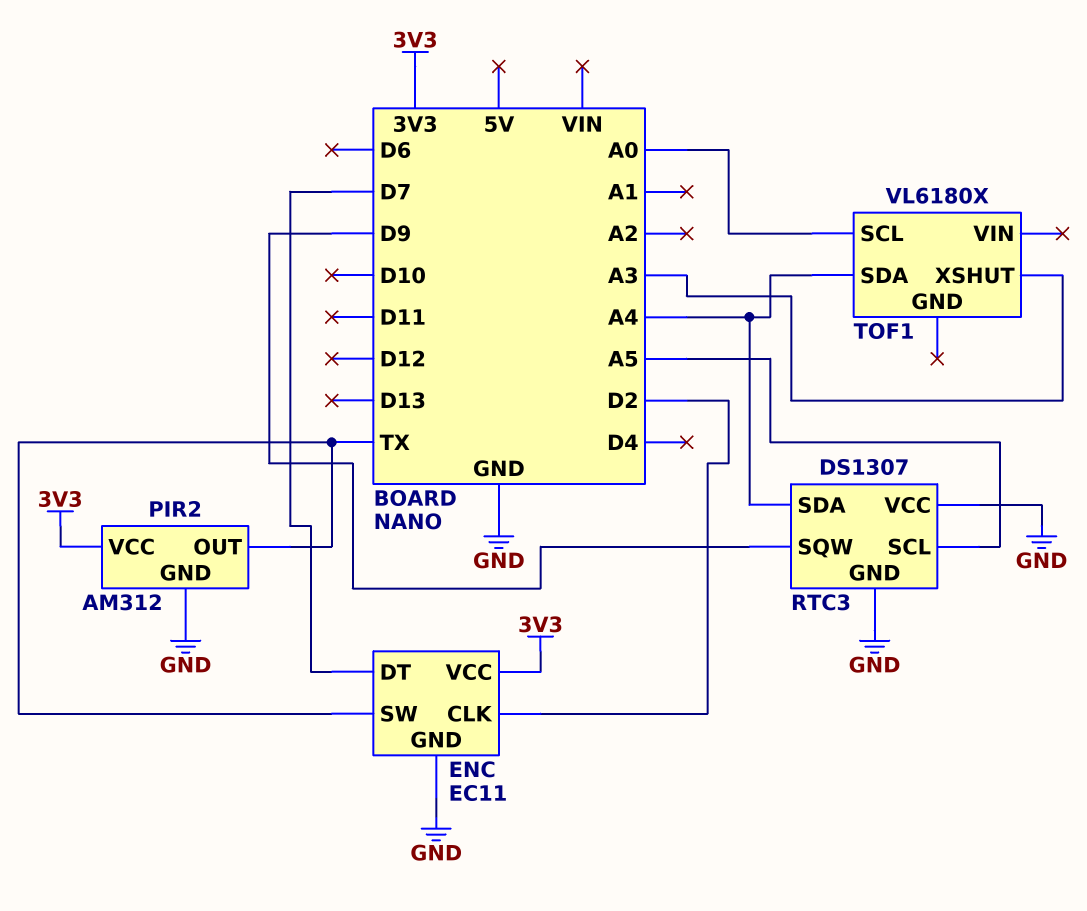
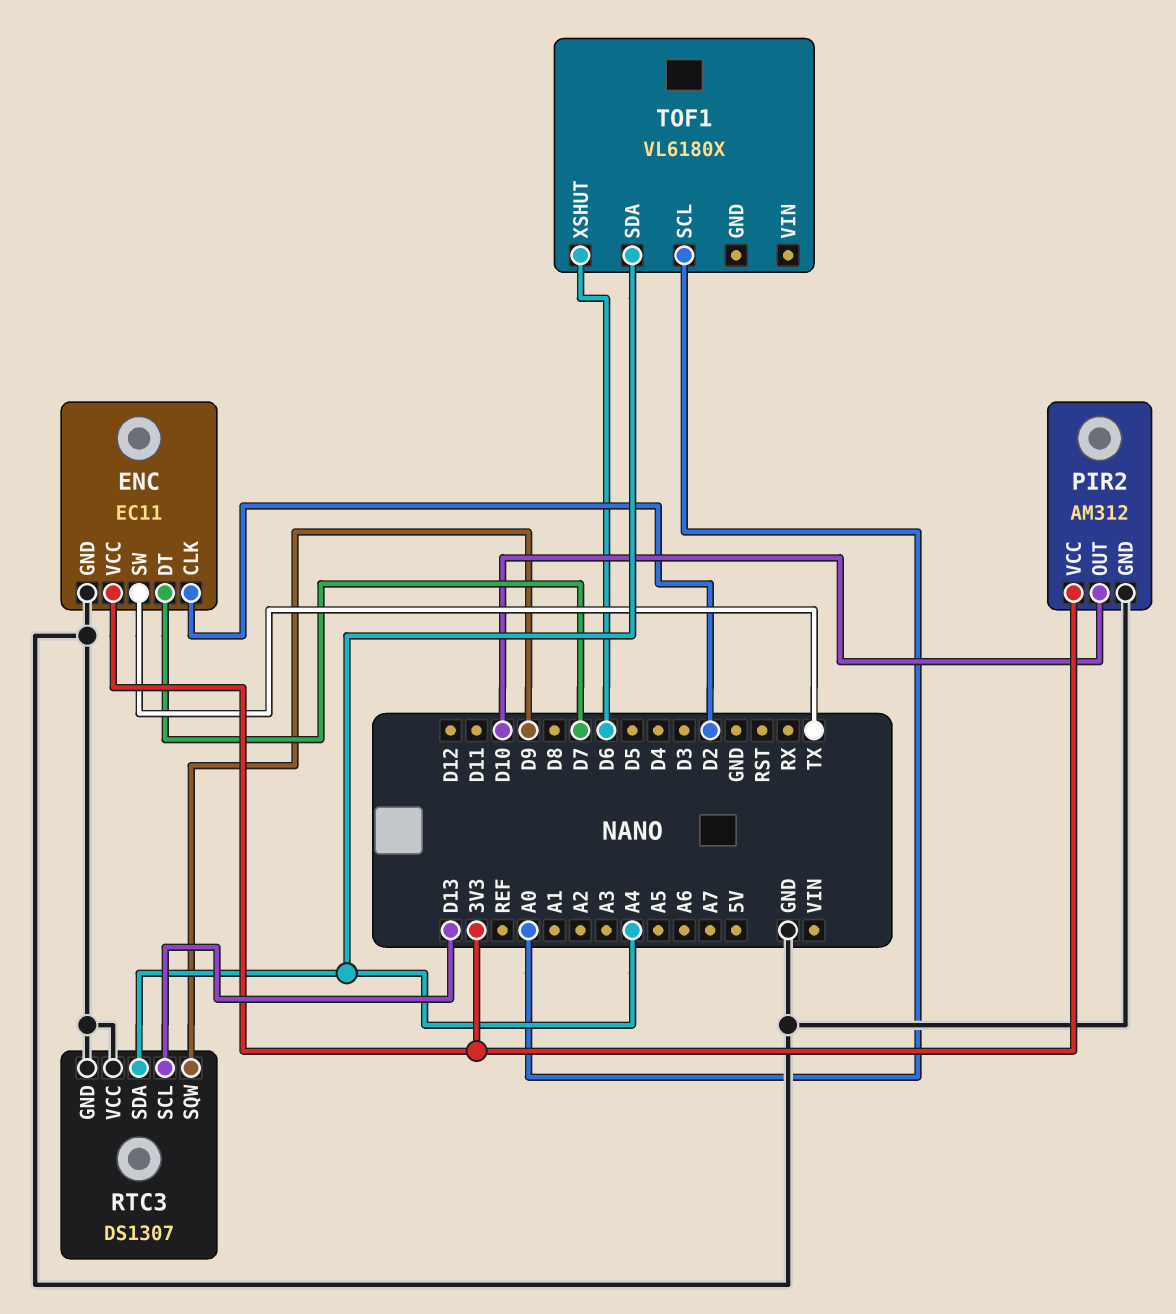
PIR2 pin OUT: TX -> D10
RTC3 pin SCL: A5 -> D13
TOF1 pin XSHUT: A3 -> D6

